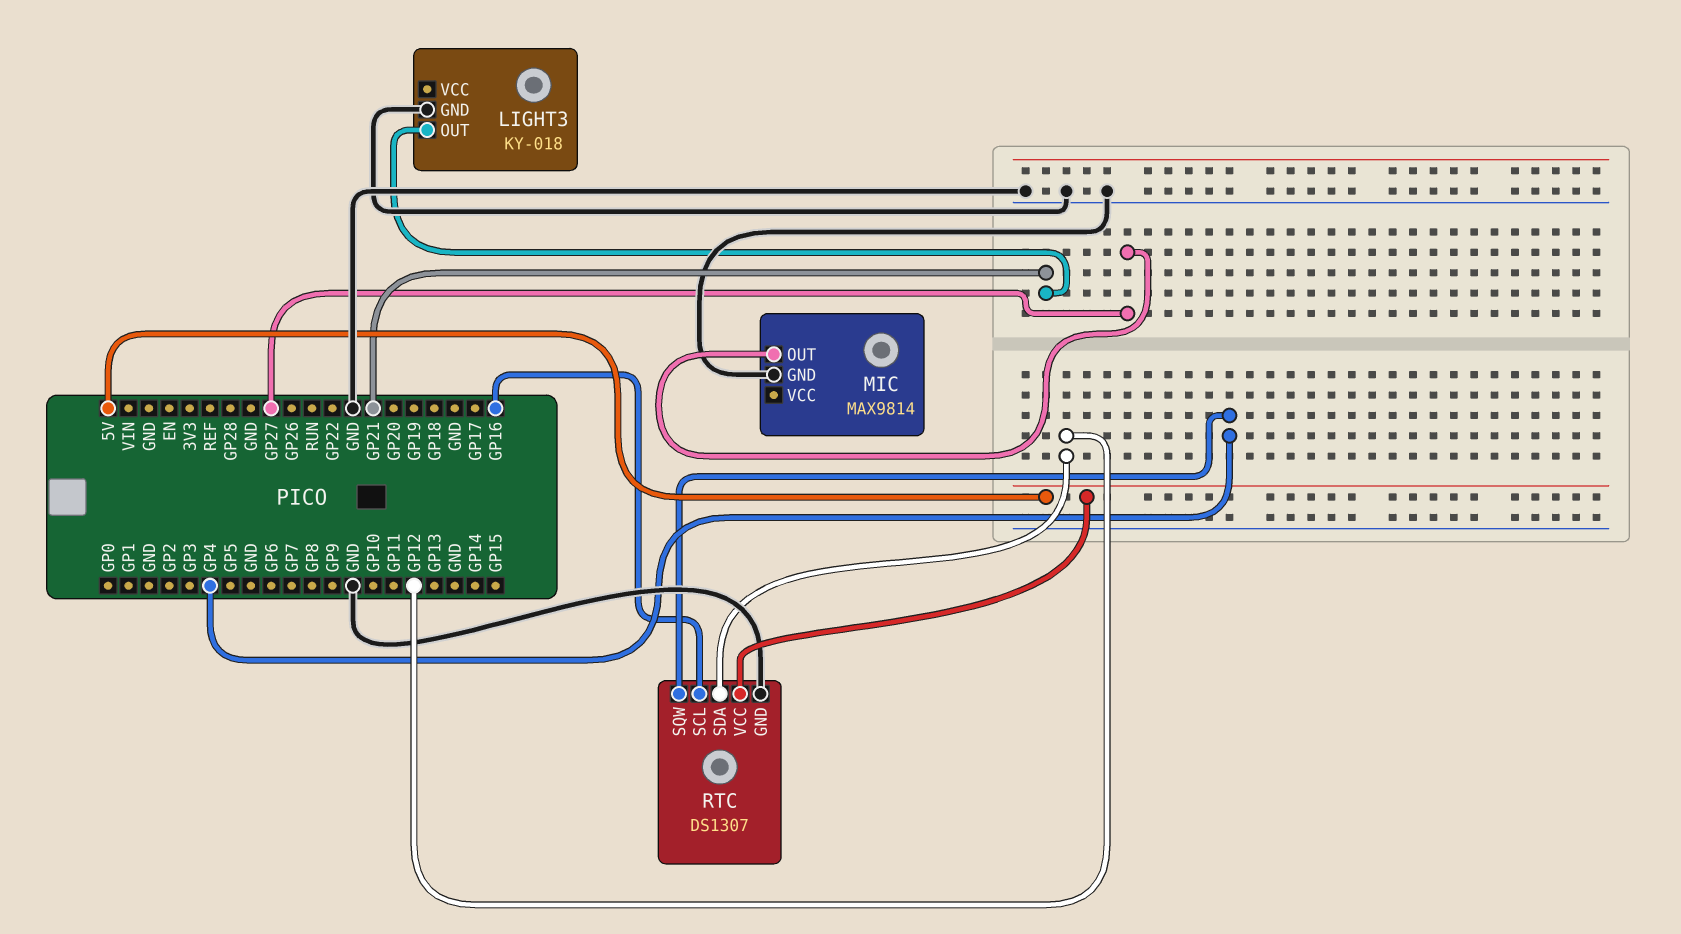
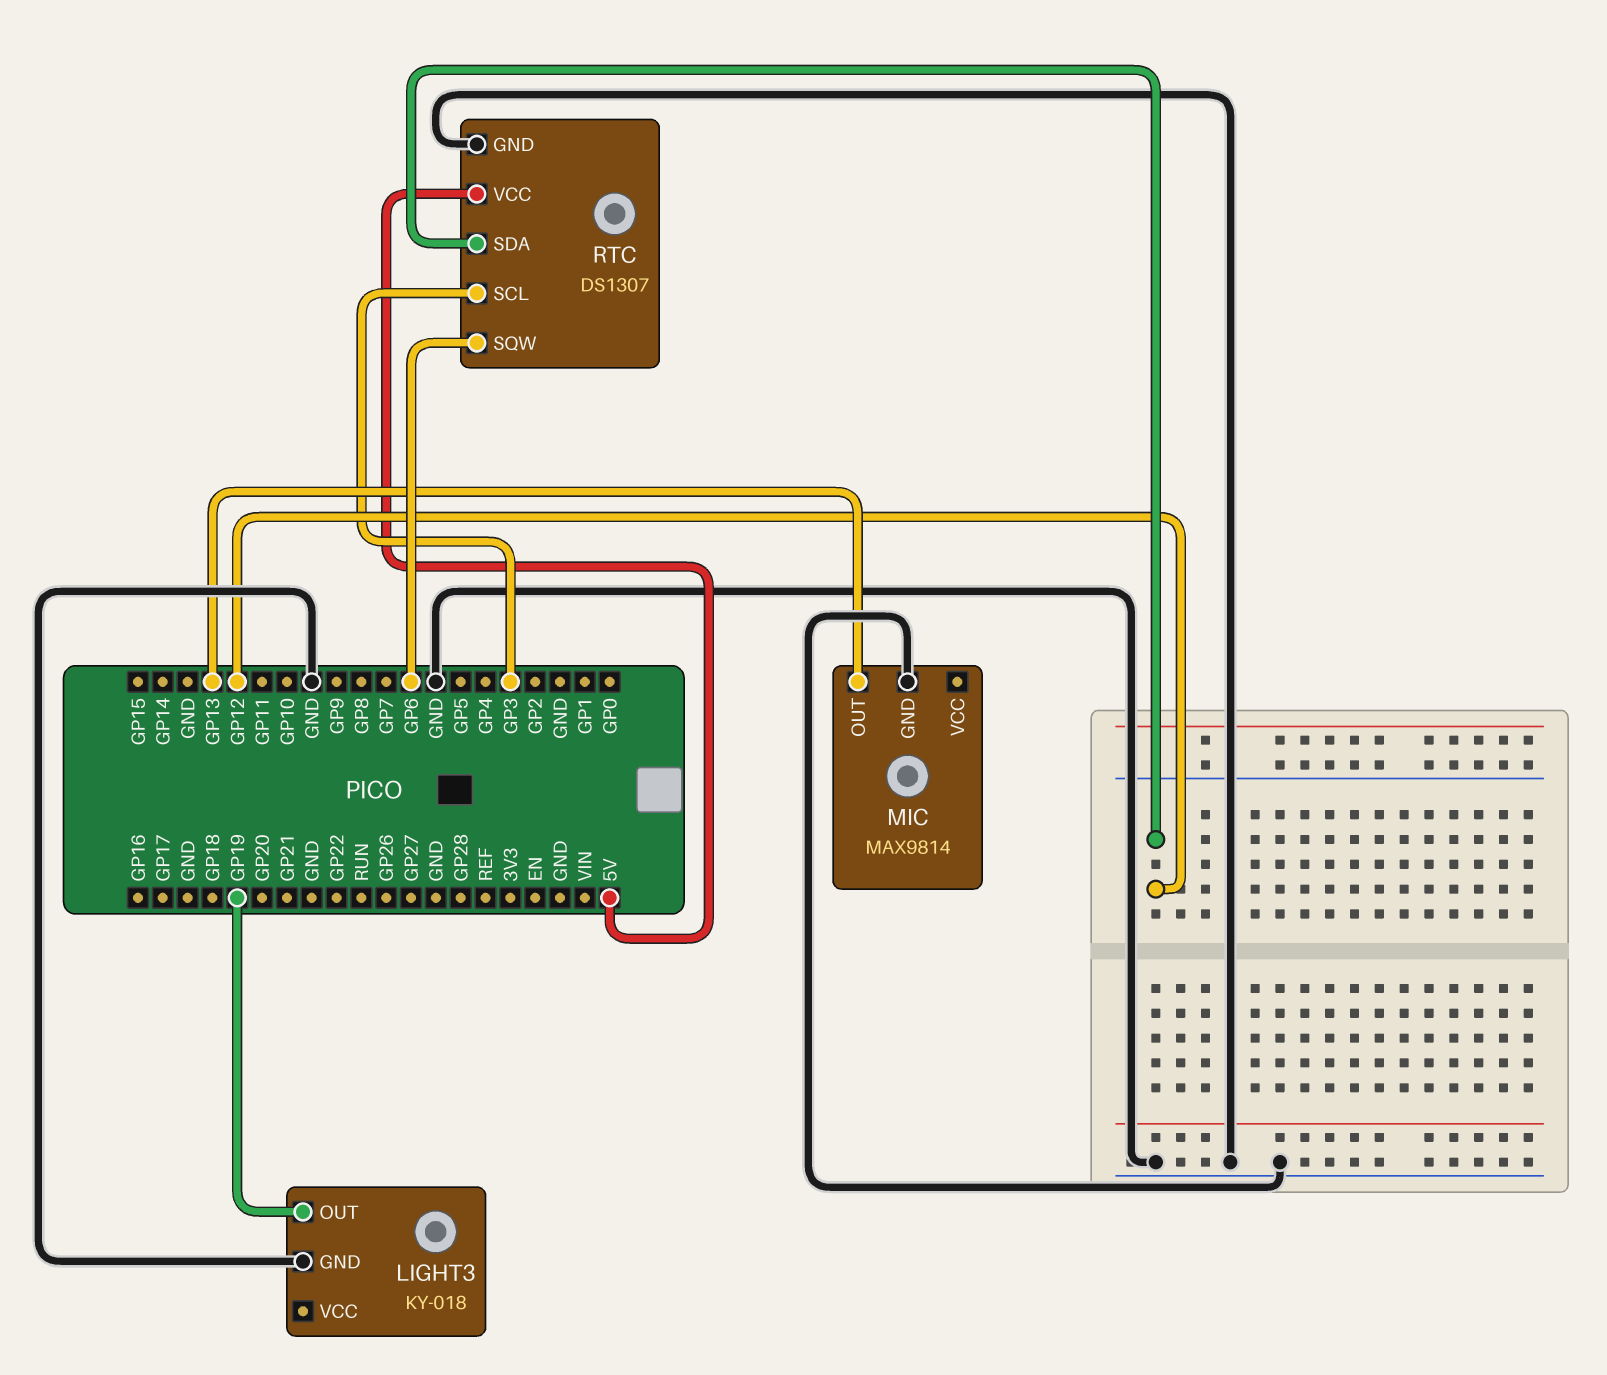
LIGHT3 pin OUT: GP21 -> GP19
MIC pin OUT: GP27 -> GP13
RTC pin SCL: GP16 -> GP3
RTC pin SQW: GP4 -> GP6

